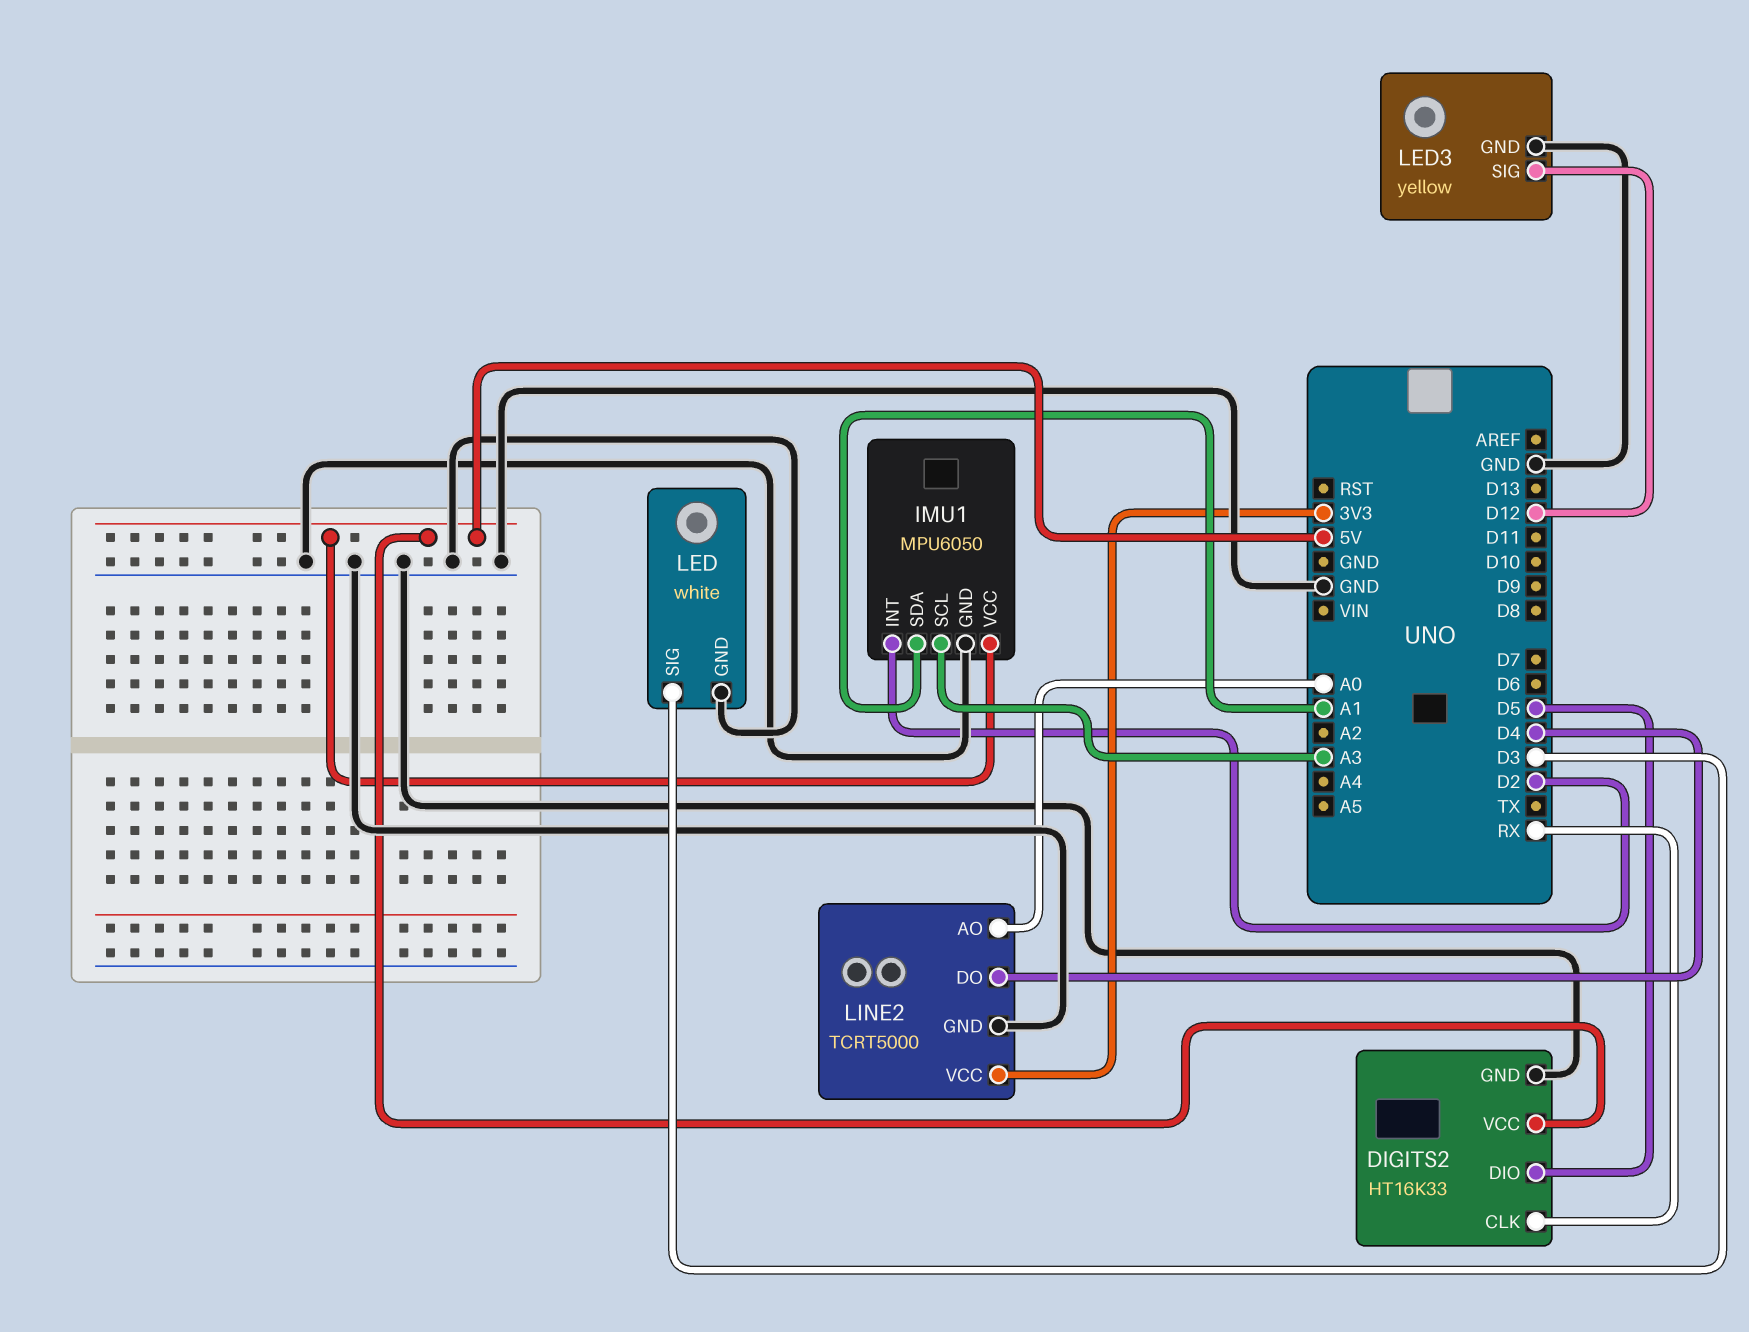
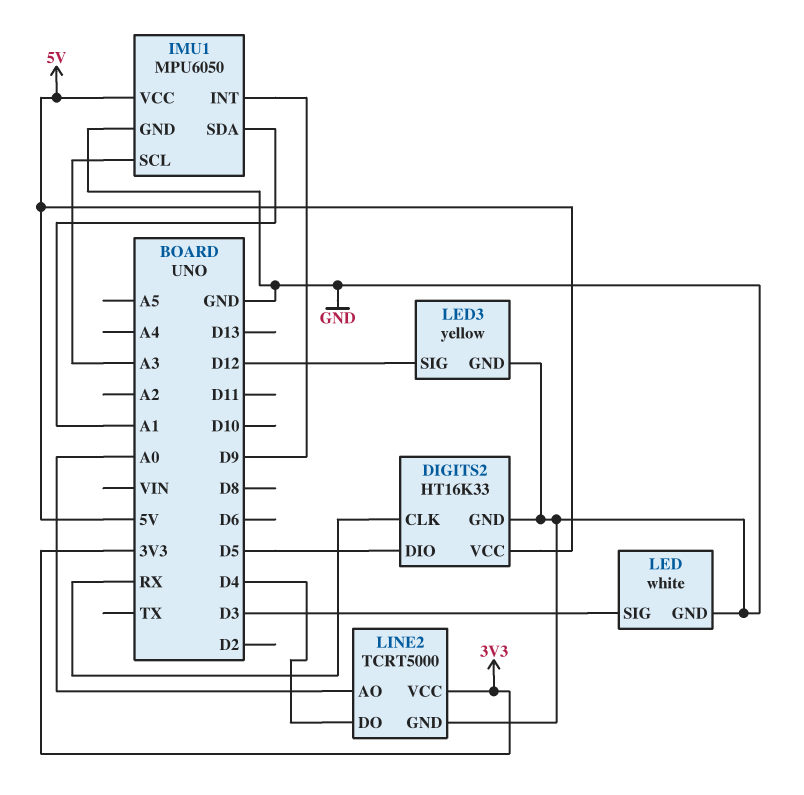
IMU1 pin INT: D2 -> D9

